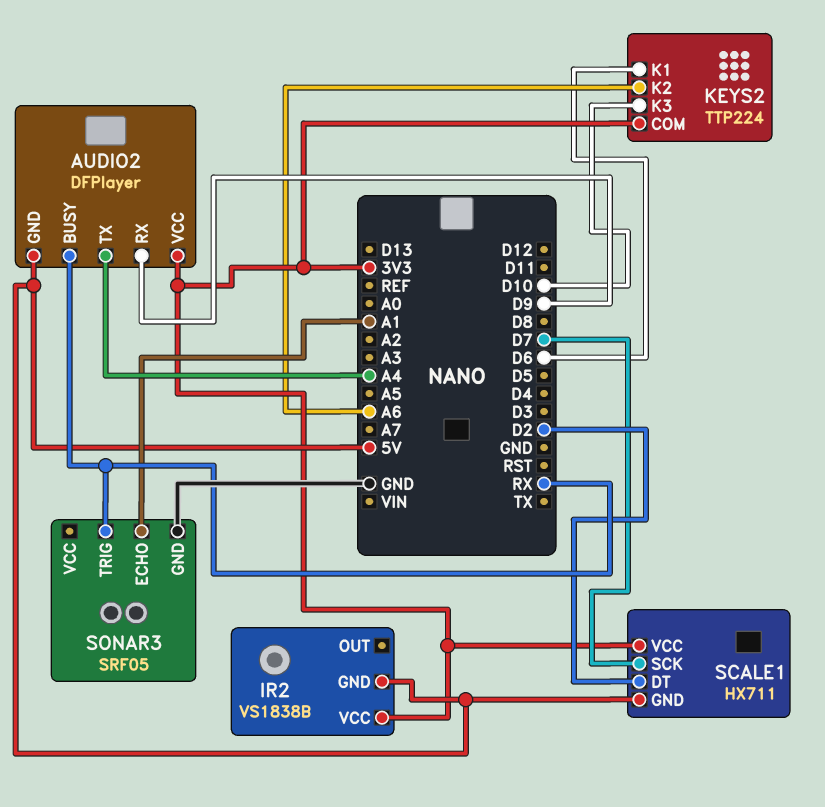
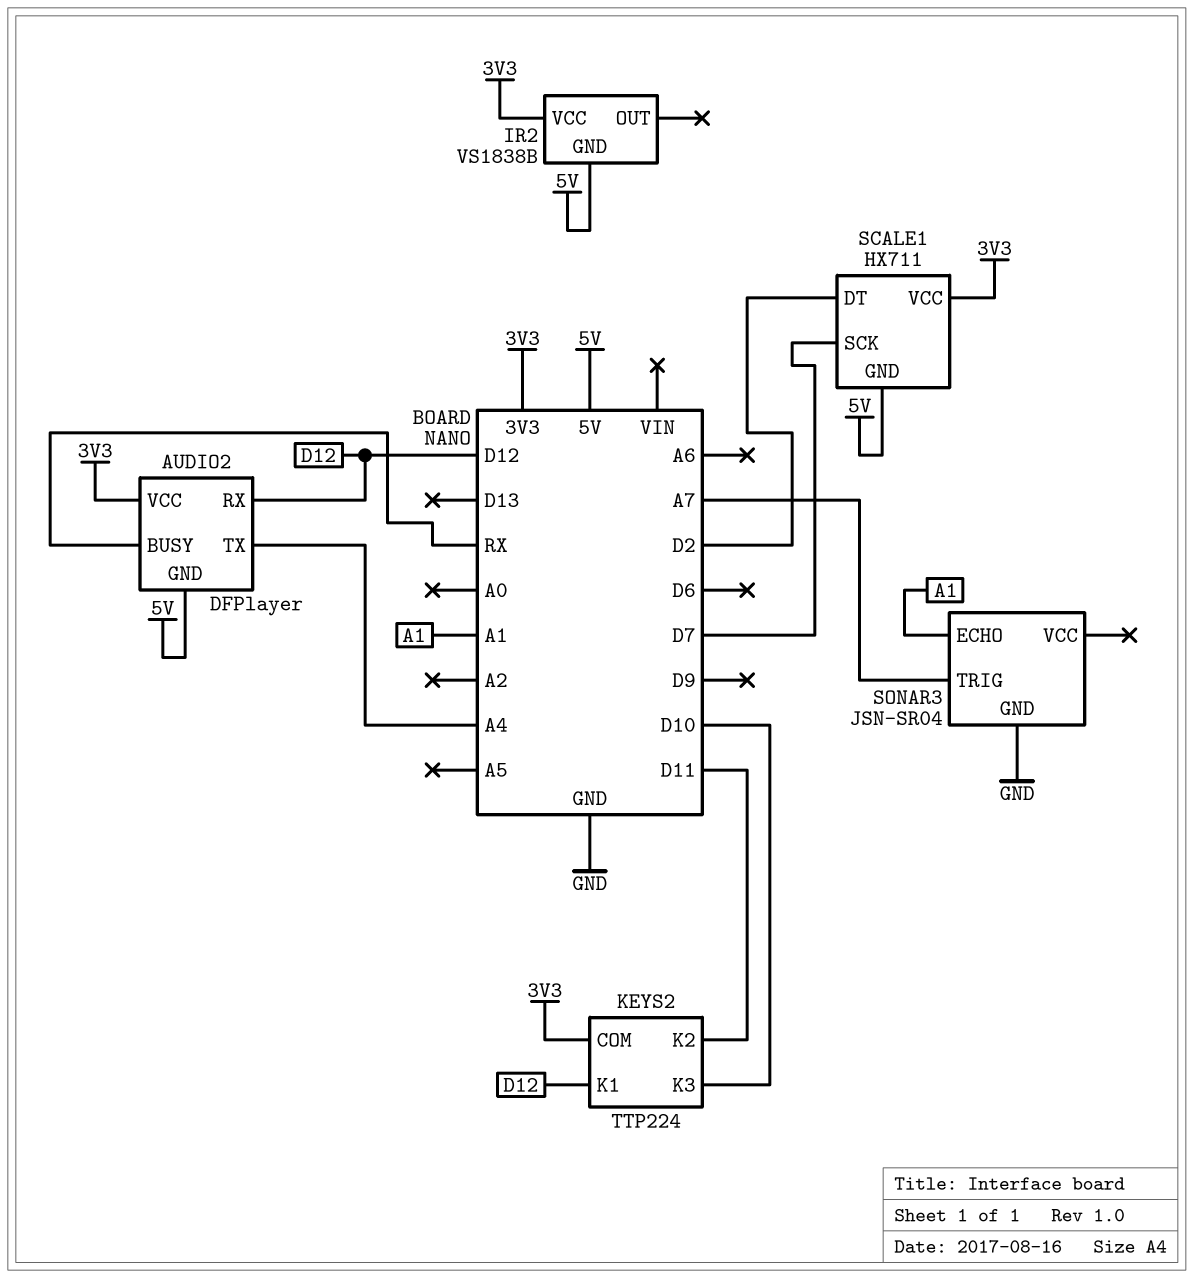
AUDIO2 pin RX: D9 -> D12
KEYS2 pin K1: D6 -> D12
KEYS2 pin K2: A6 -> D11
SONAR3: SRF05 -> JSN-SR04
SONAR3 pin TRIG: RX -> A7

